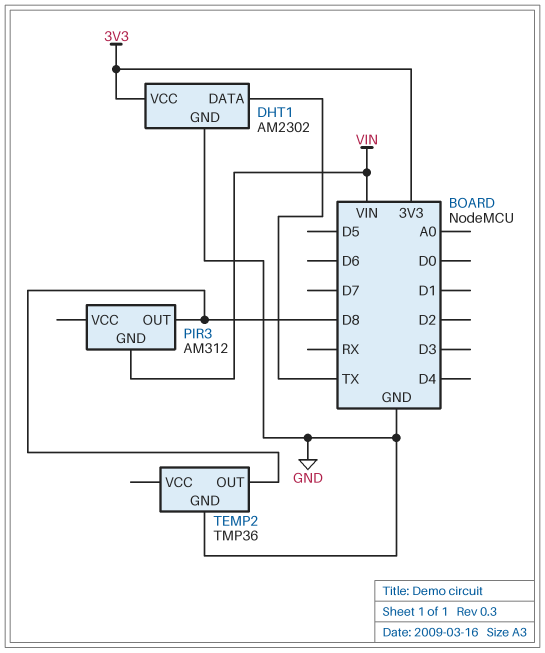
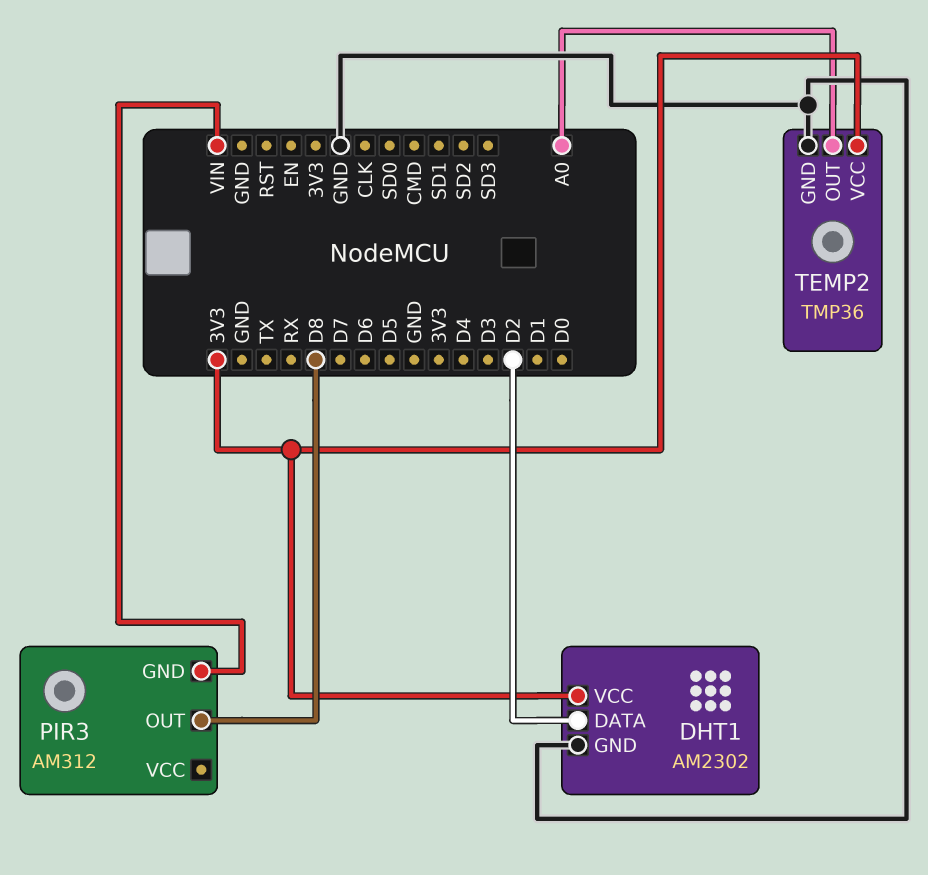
DHT1 pin DATA: TX -> D2
TEMP2 pin OUT: D8 -> A0
TEMP2 pin VCC: none -> 3V3

